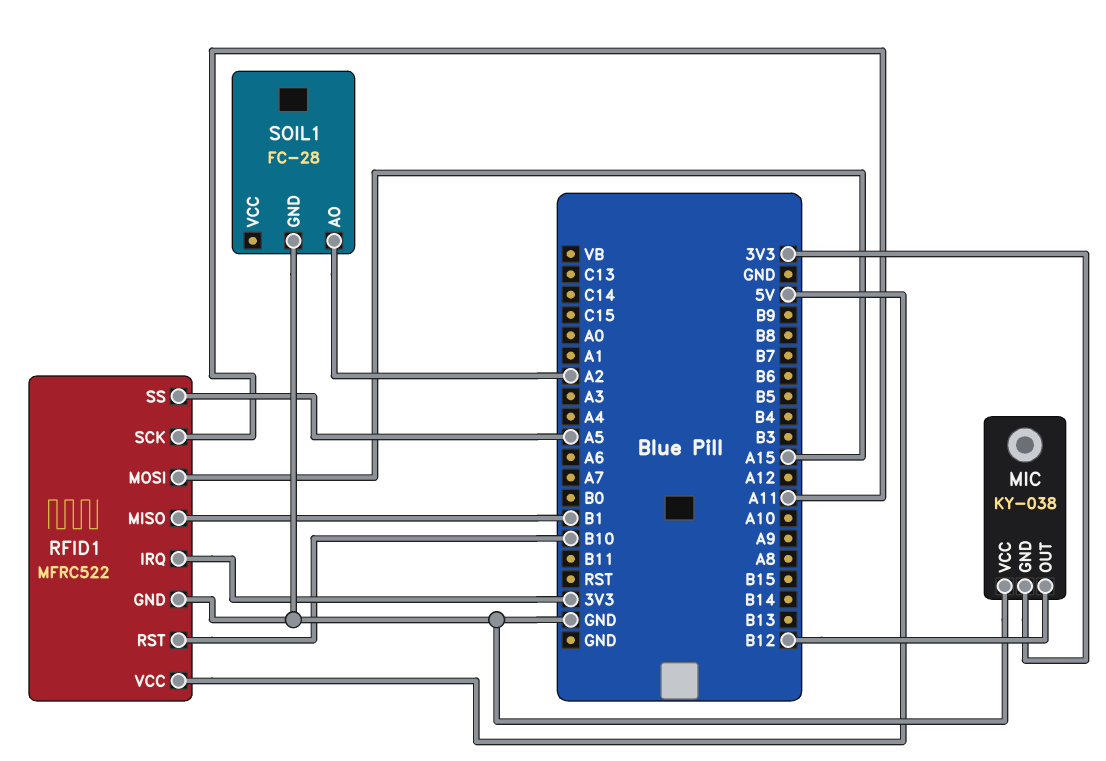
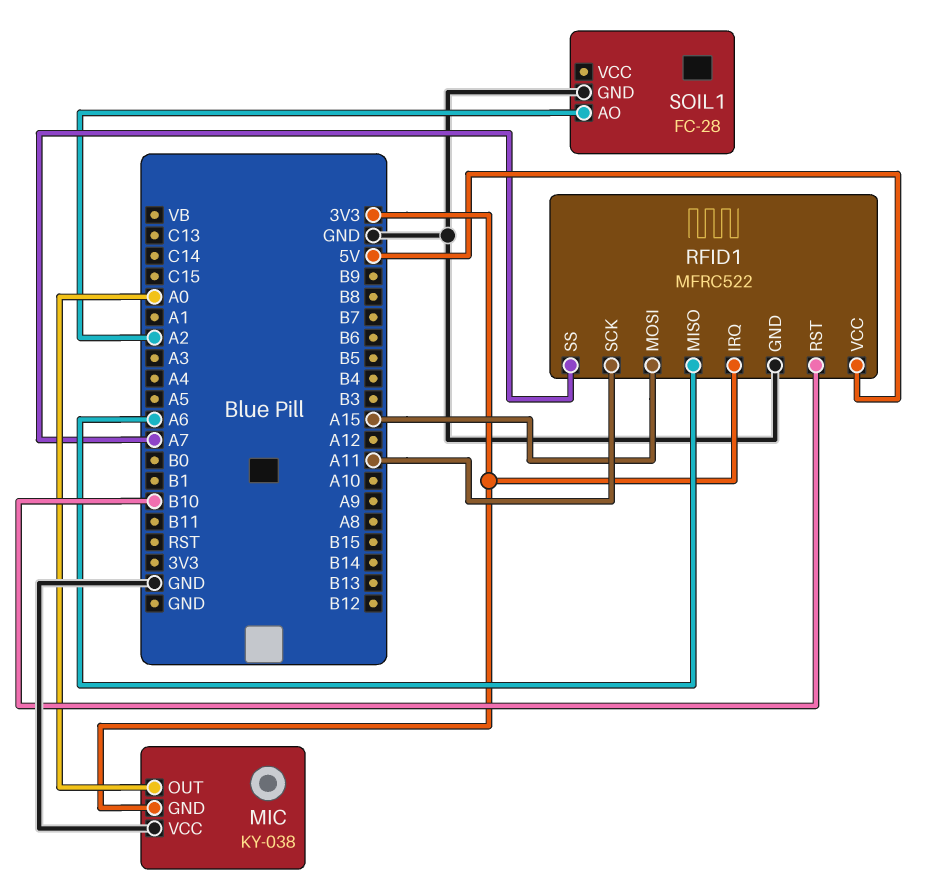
MIC pin OUT: B12 -> A0
RFID1 pin MISO: B1 -> A6
RFID1 pin SS: A5 -> A7

